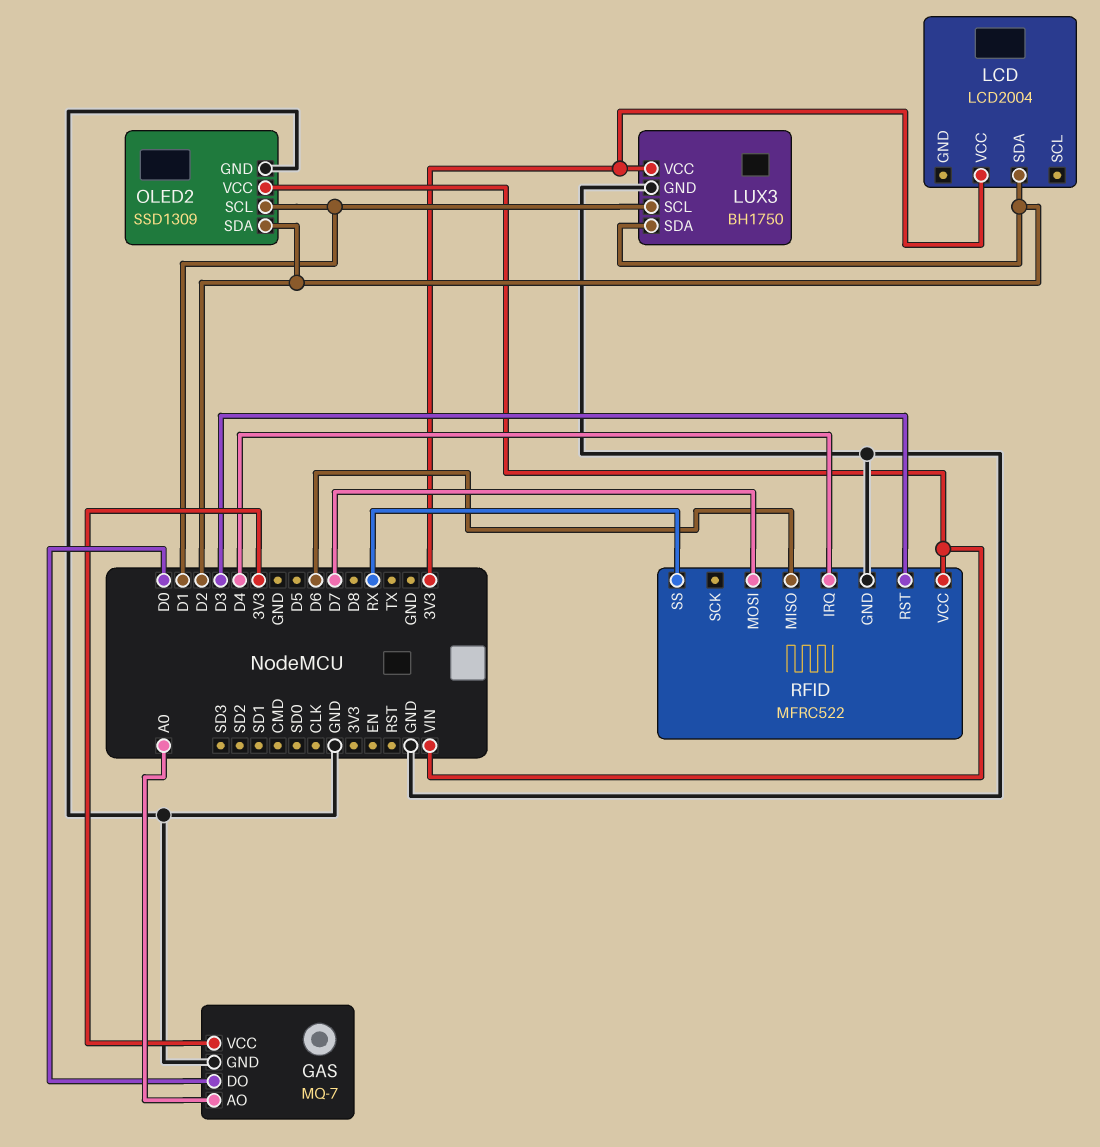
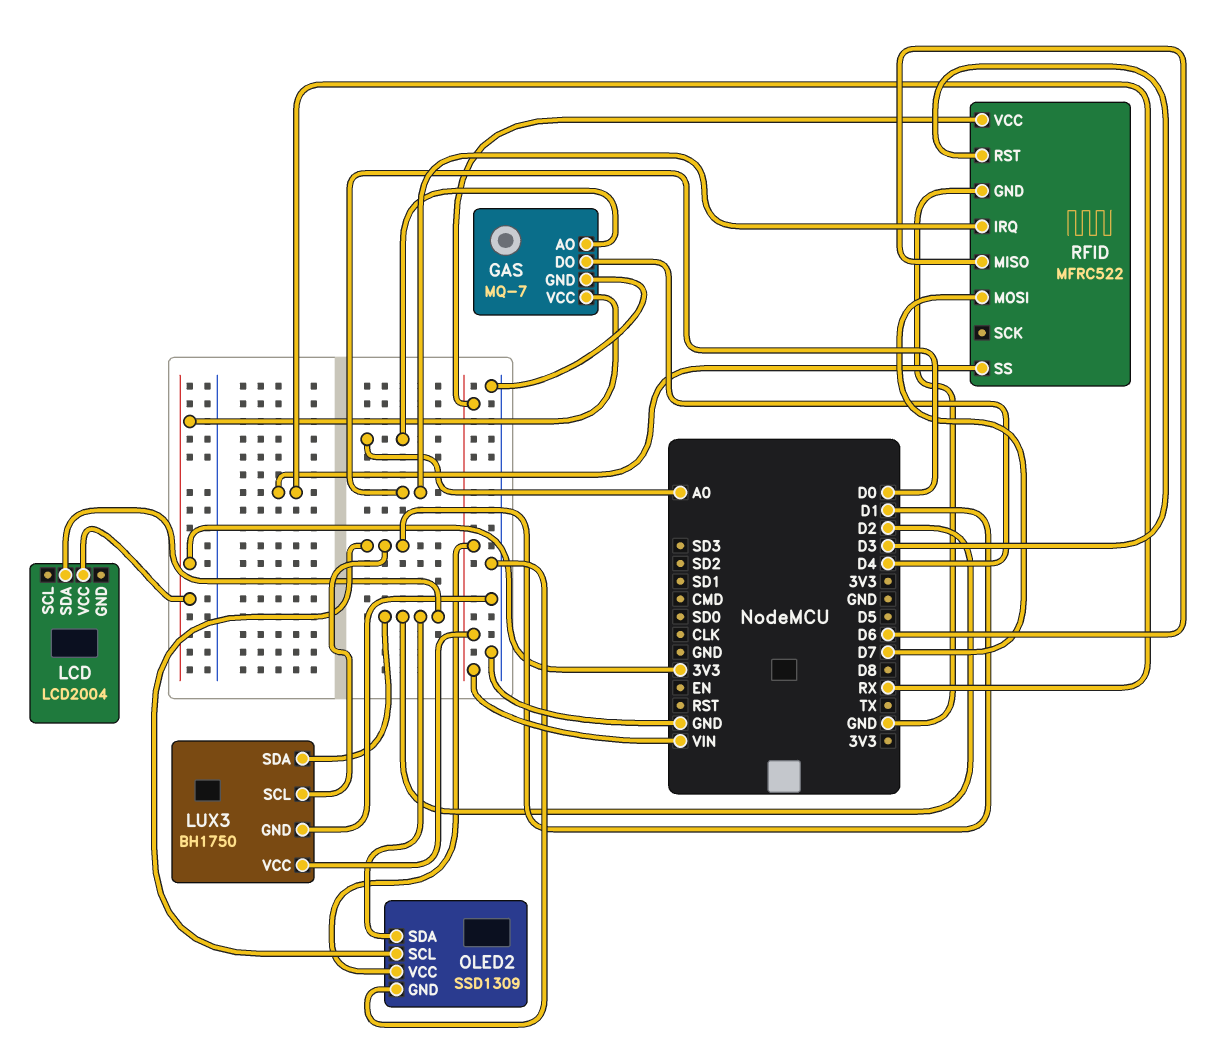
GAS pin DO: D0 -> D4
LUX3 pin VCC: 3V3 -> VIN
RFID pin IRQ: D4 -> D0

